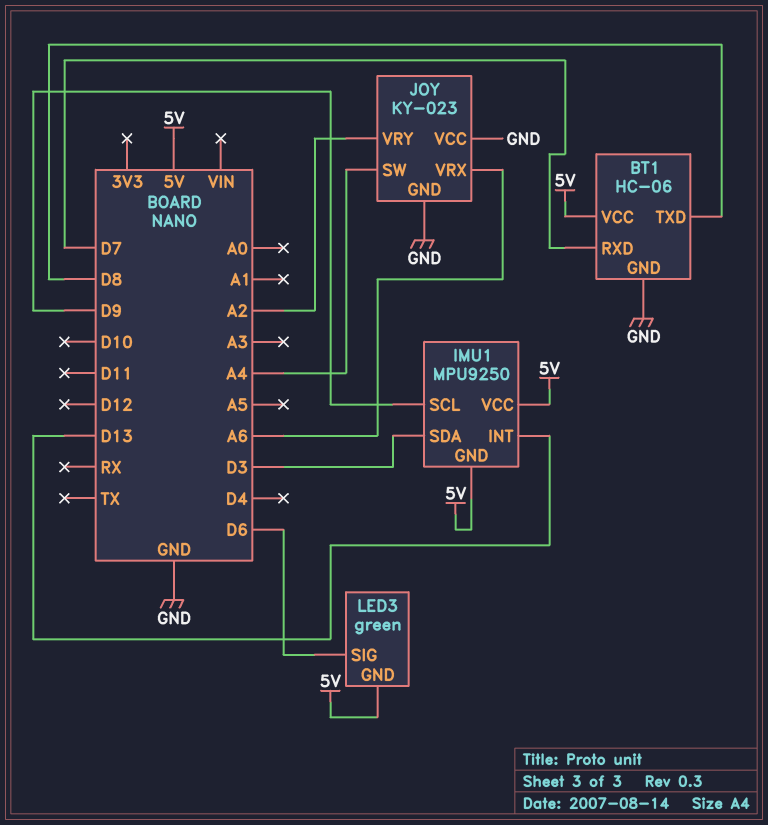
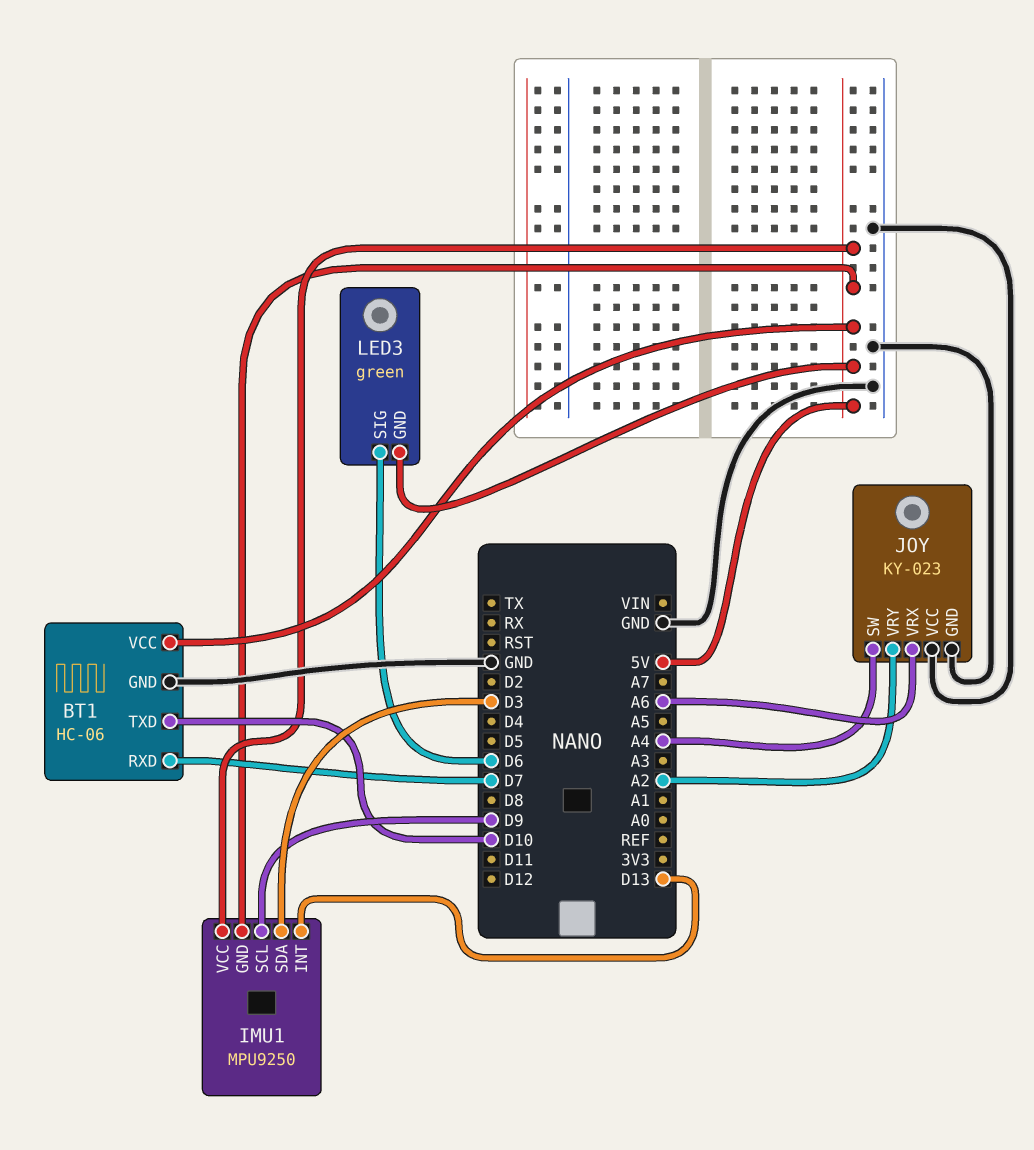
BT1 pin TXD: D8 -> D10

